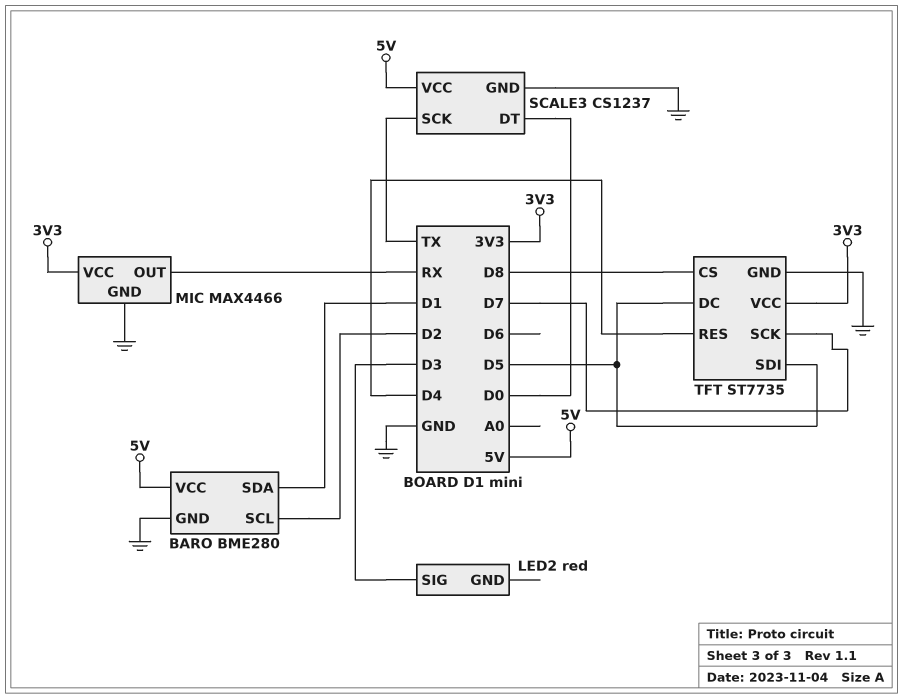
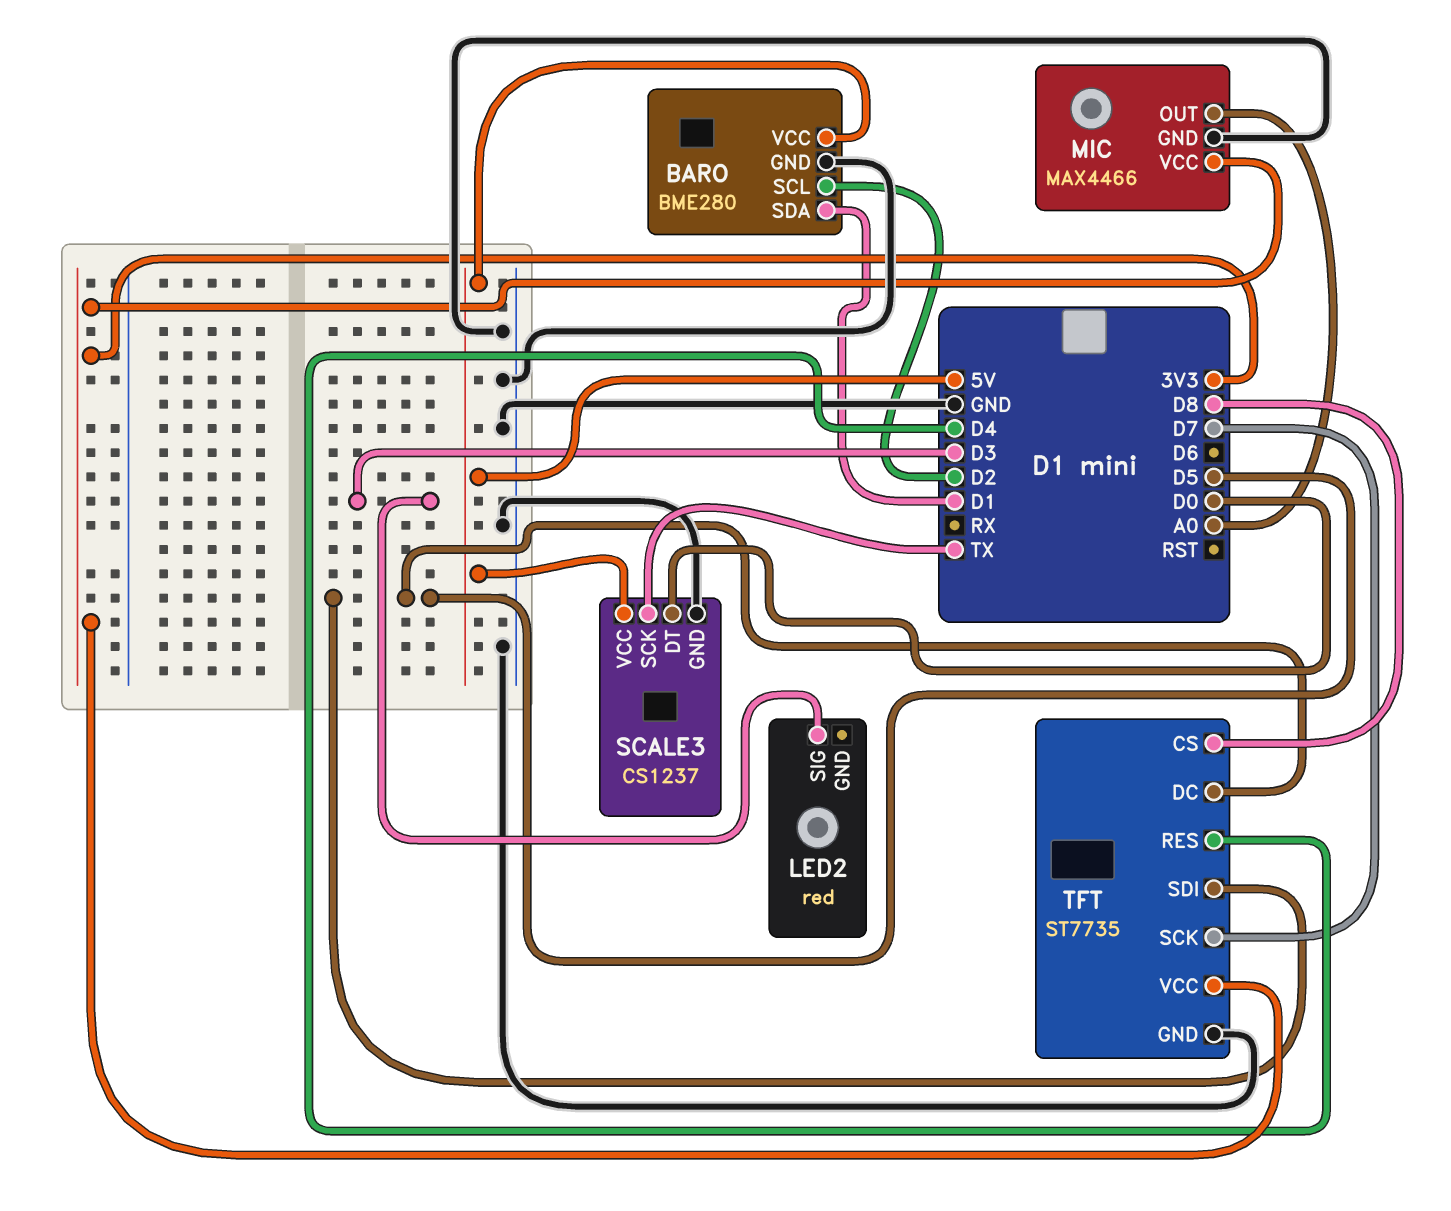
MIC pin OUT: RX -> A0

